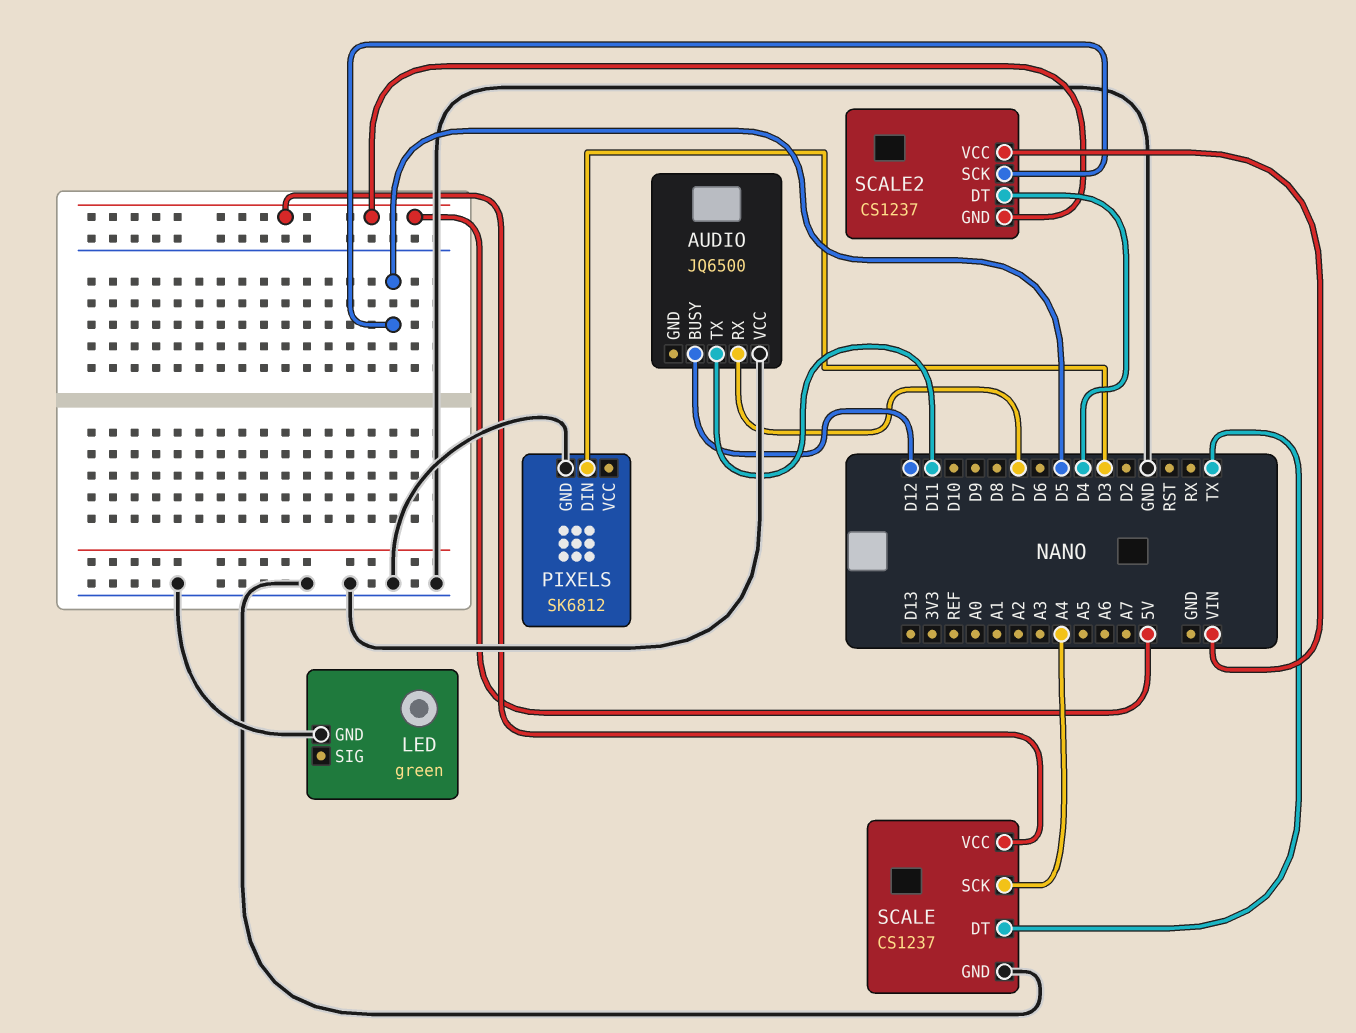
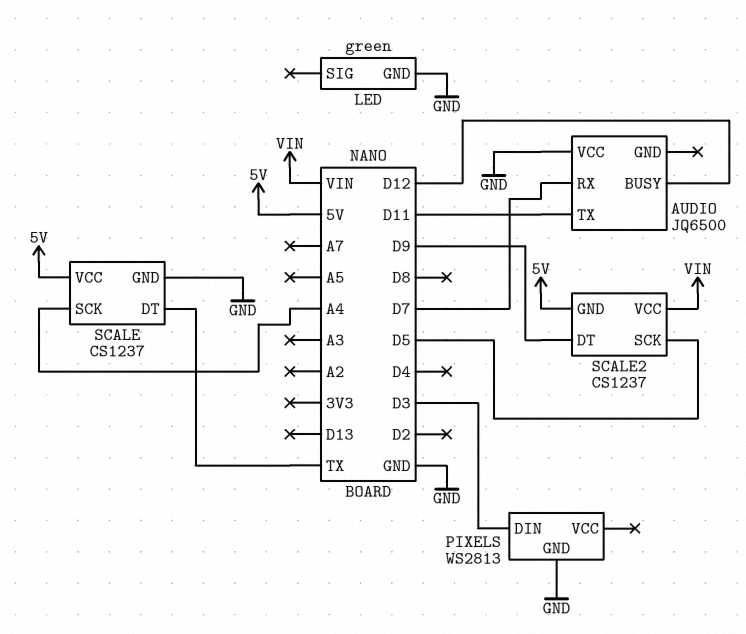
PIXELS: SK6812 -> WS2813
SCALE2 pin DT: D4 -> D9

